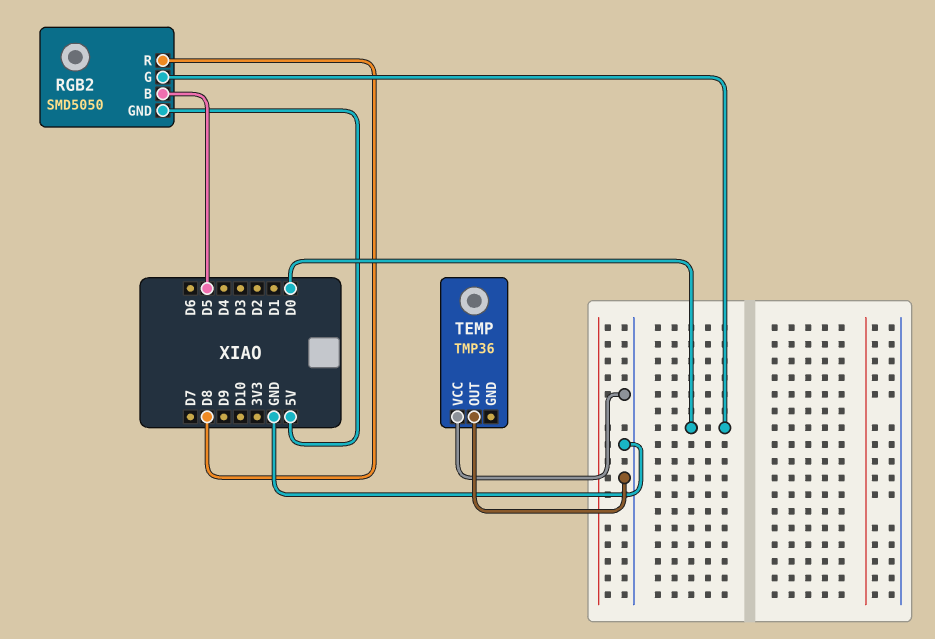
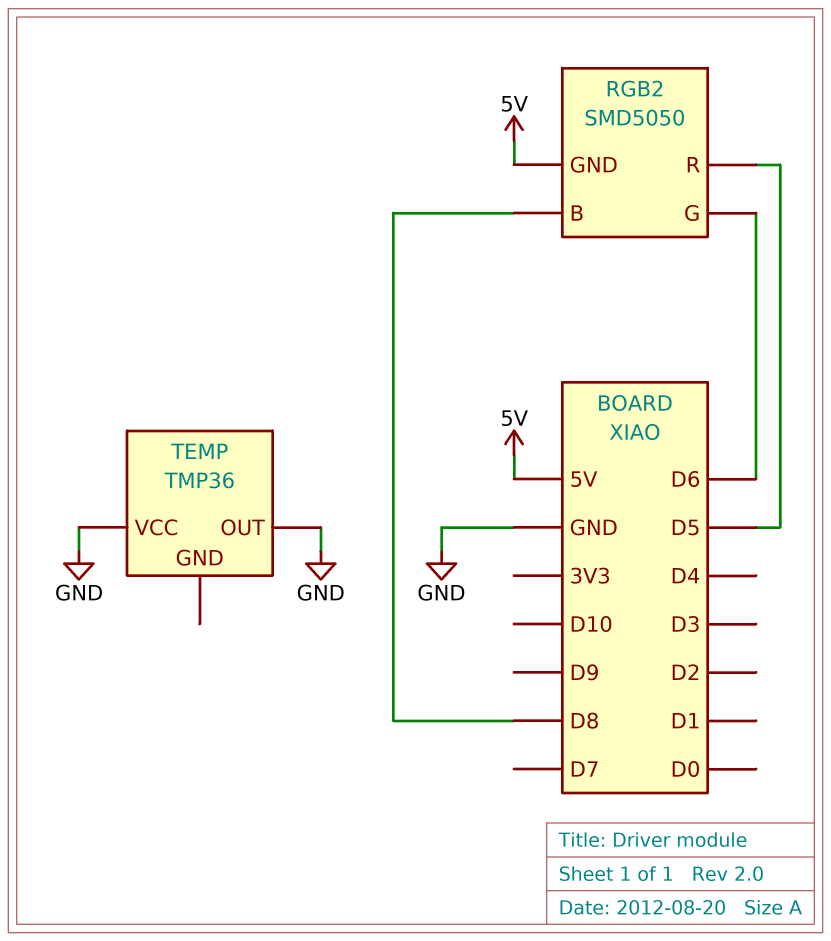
RGB2 pin B: D5 -> D8
RGB2 pin G: D0 -> D6
RGB2 pin R: D8 -> D5

